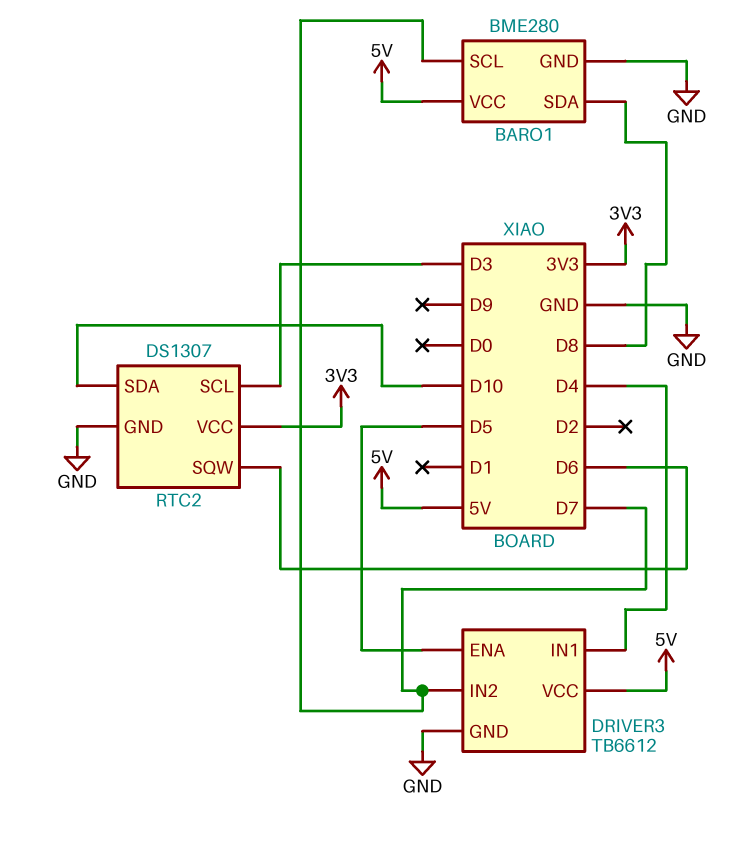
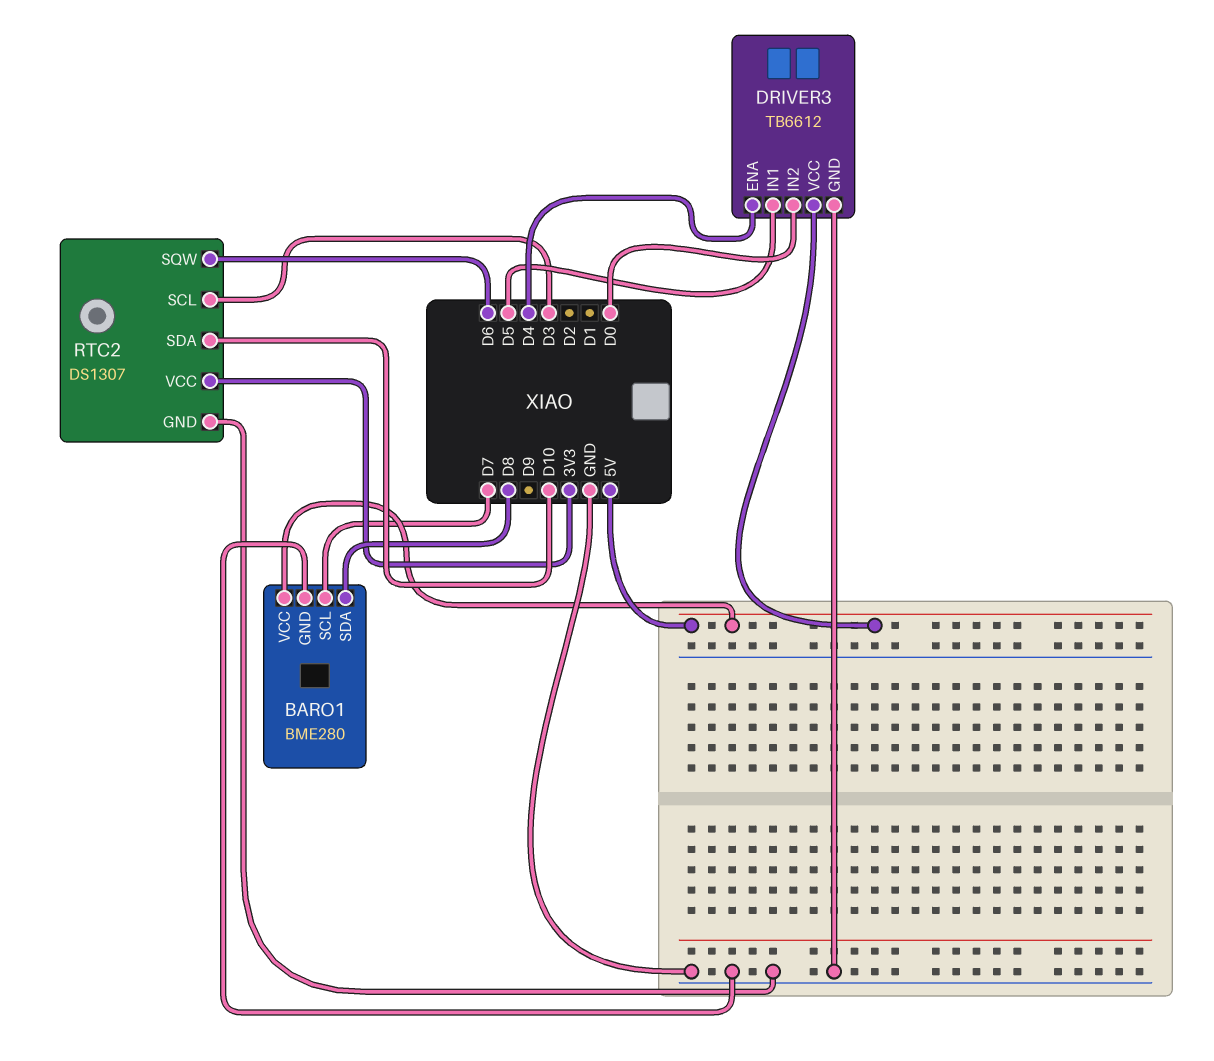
DRIVER3 pin ENA: D5 -> D4
DRIVER3 pin IN1: D4 -> D5
DRIVER3 pin IN2: D7 -> D0

